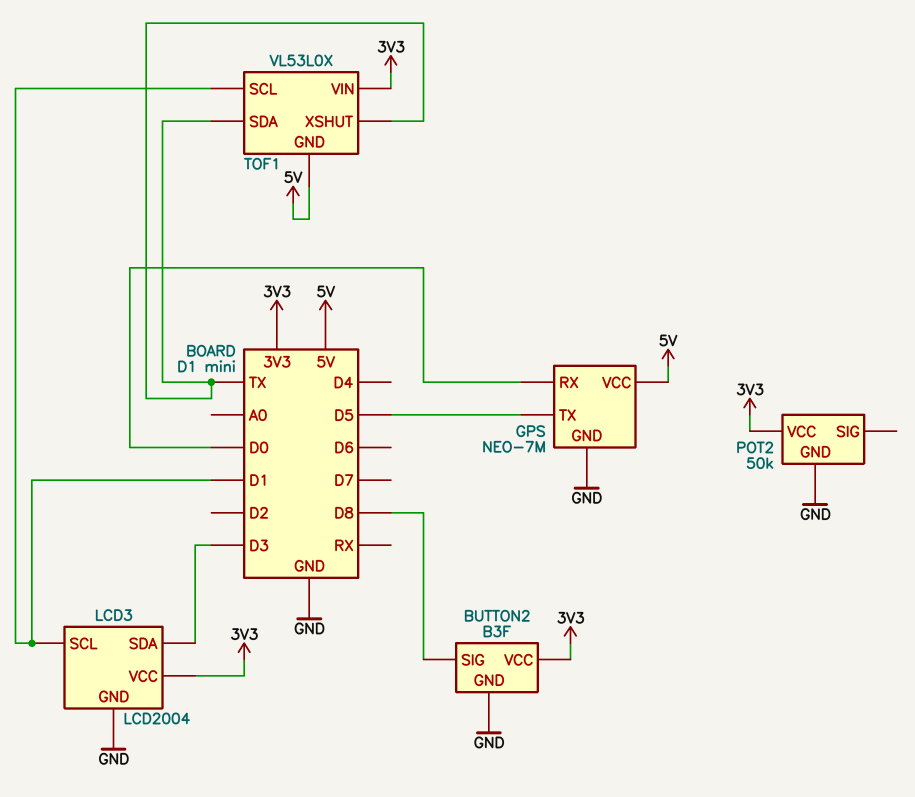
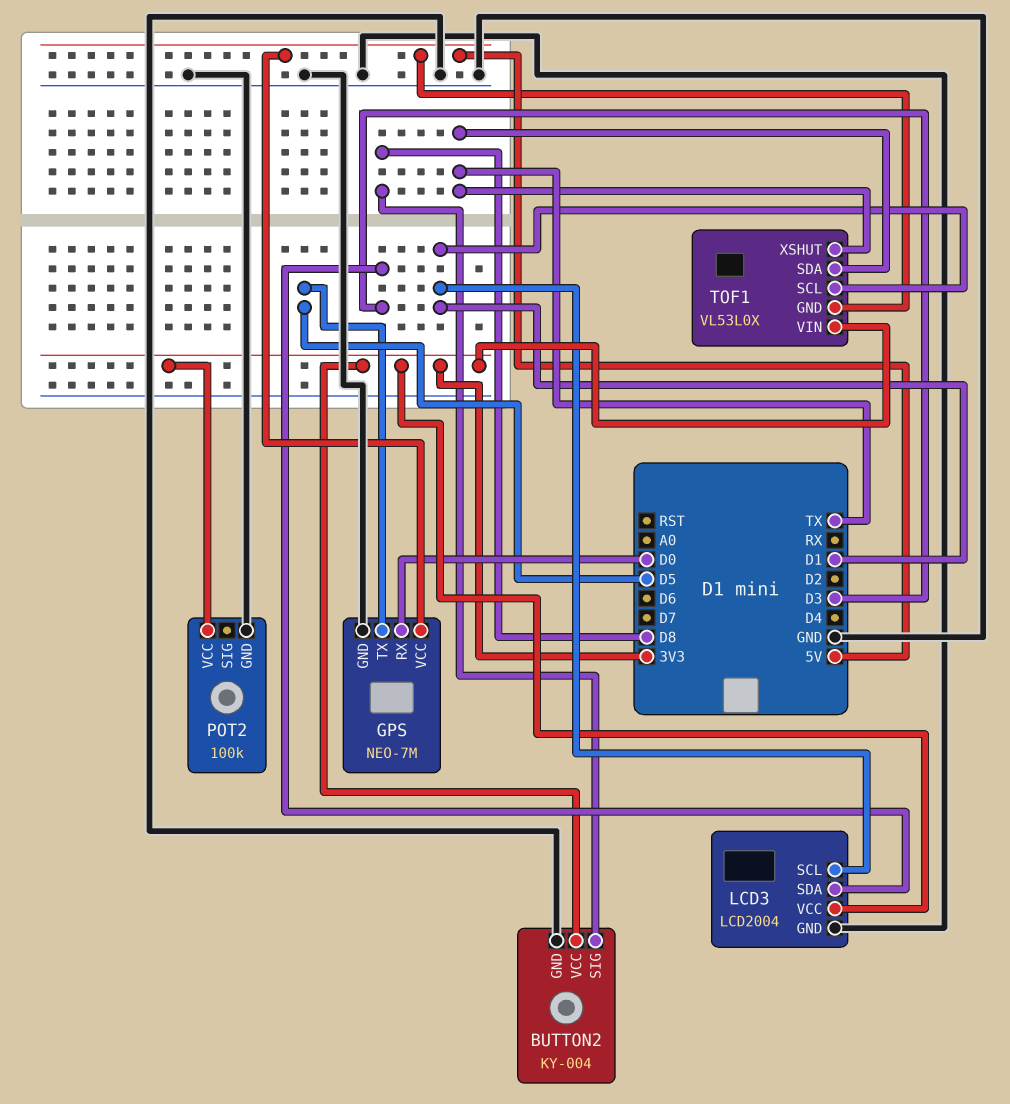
BUTTON2: B3F -> KY-004
POT2: 50k -> 100k

